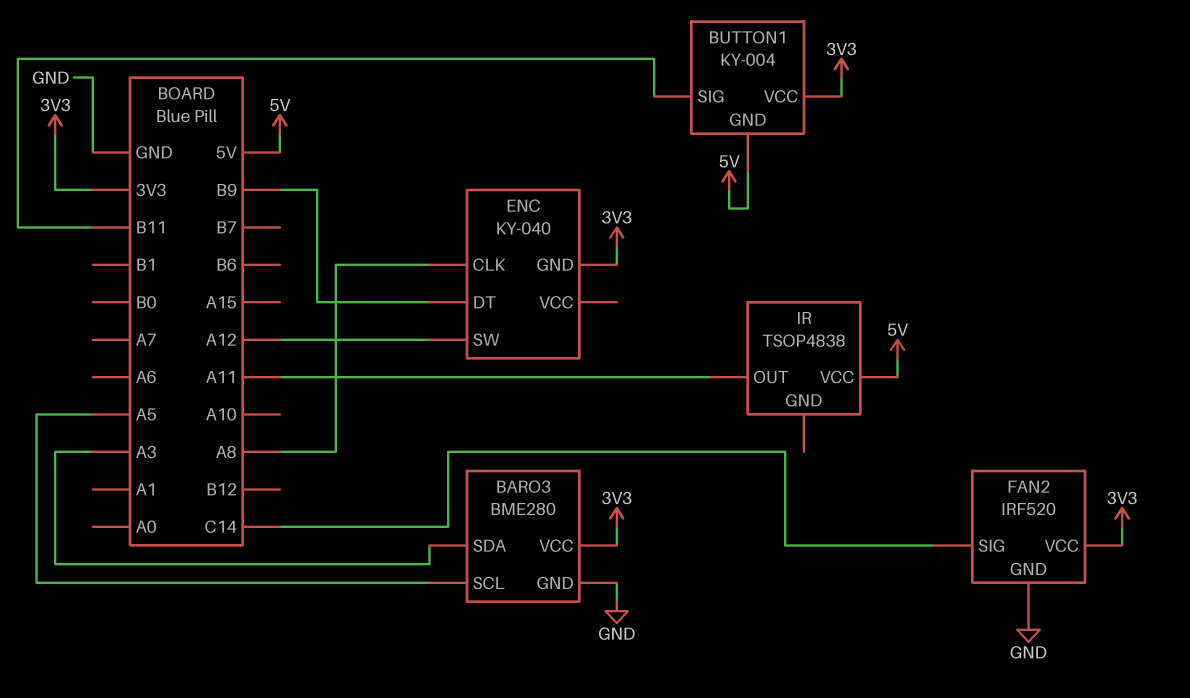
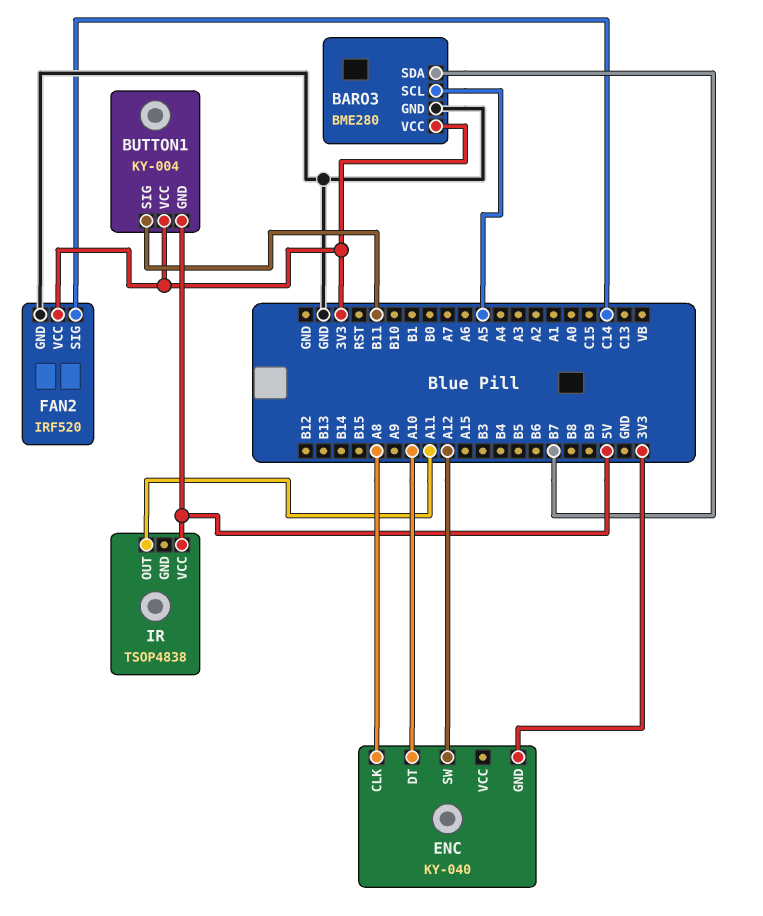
BARO3 pin SDA: A3 -> B7
ENC pin DT: B9 -> A10

